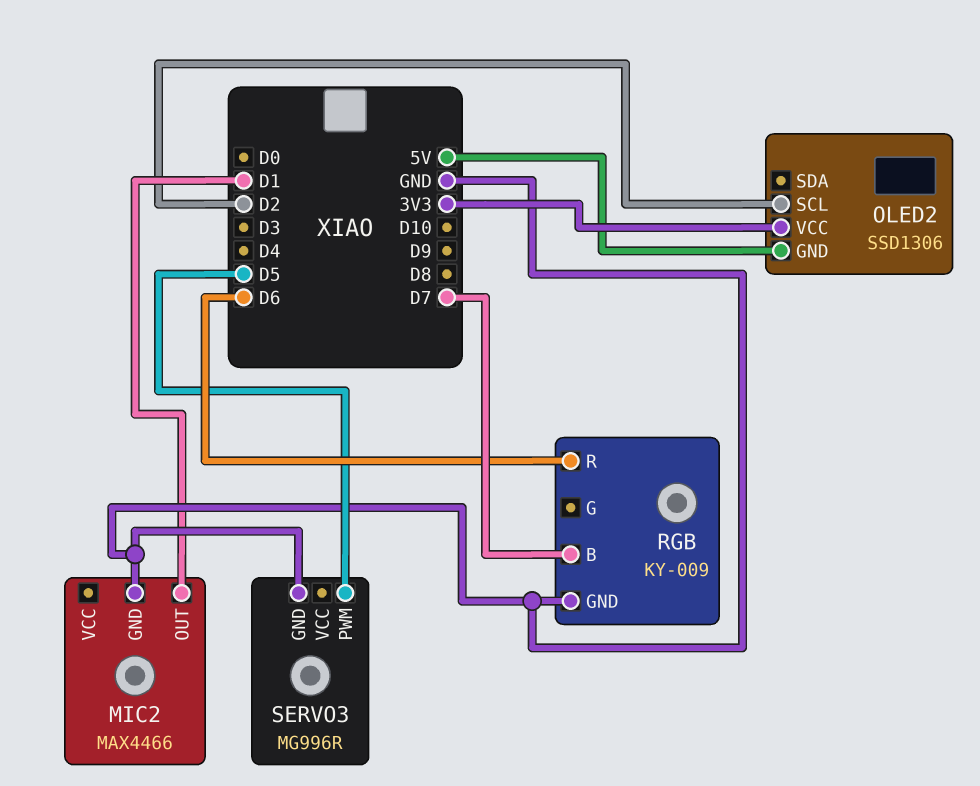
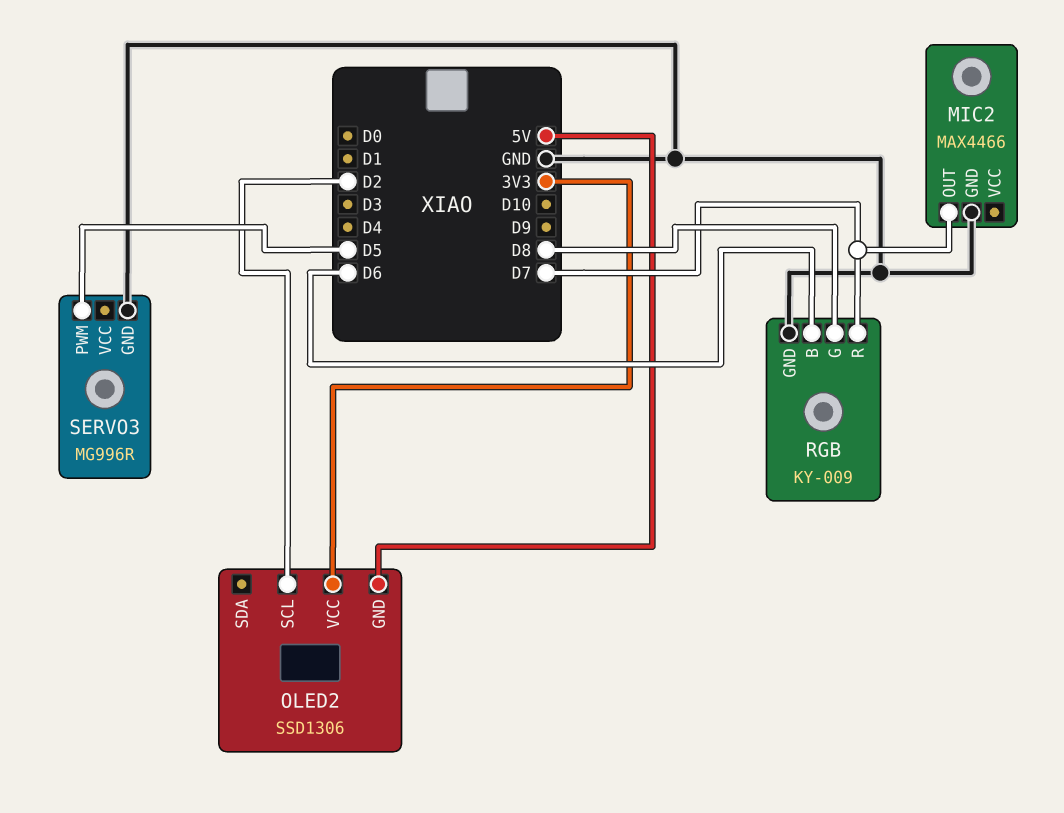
MIC2 pin OUT: D1 -> D7
RGB pin B: D7 -> D6
RGB pin G: none -> D8
RGB pin R: D6 -> D7

